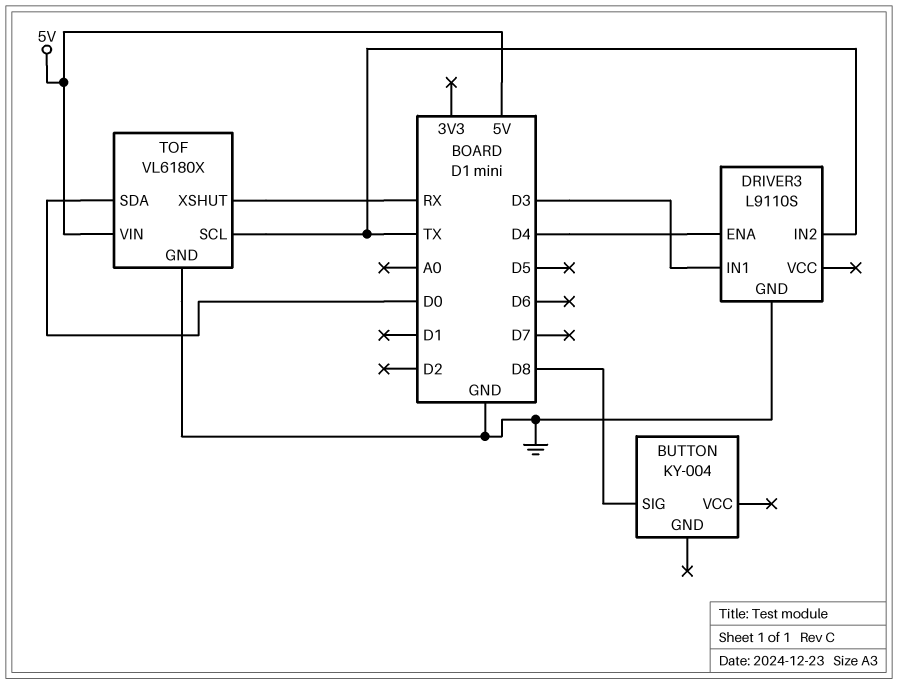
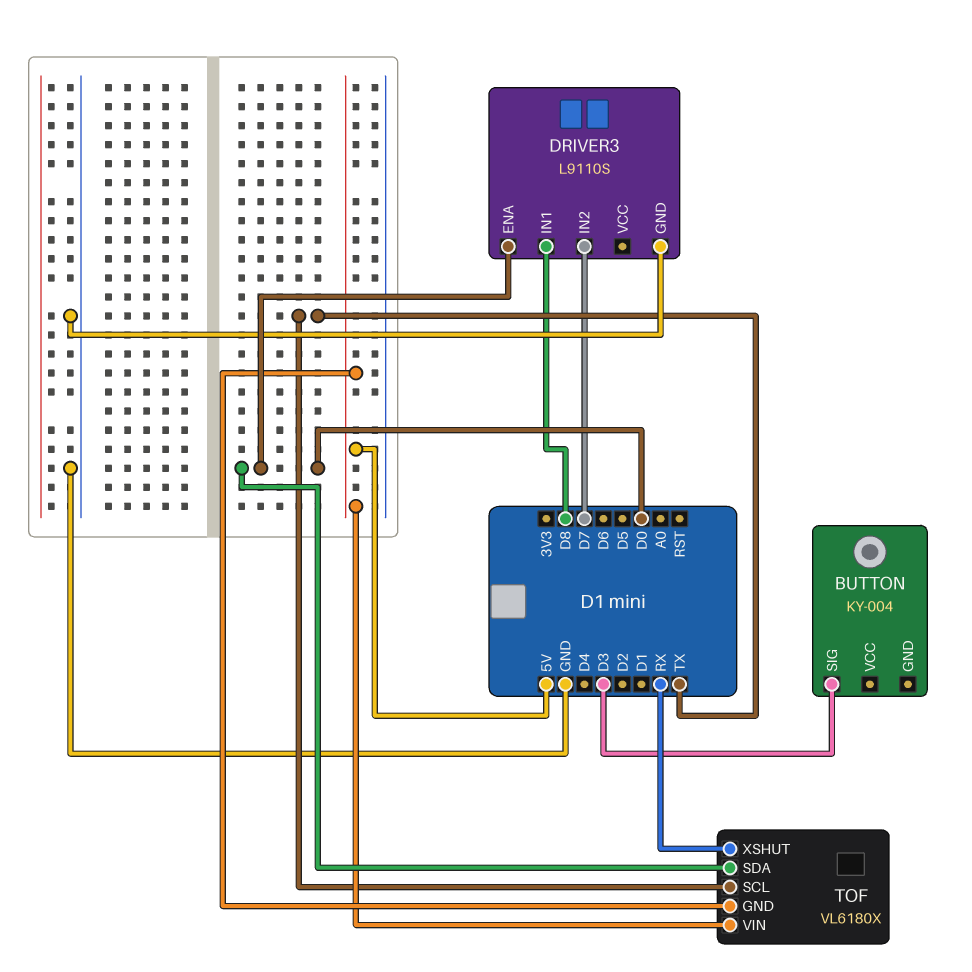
BUTTON pin SIG: D8 -> D3
DRIVER3 pin ENA: D4 -> D0
DRIVER3 pin IN1: D3 -> D8
DRIVER3 pin IN2: TX -> D7
TOF pin GND: GND -> 5V

